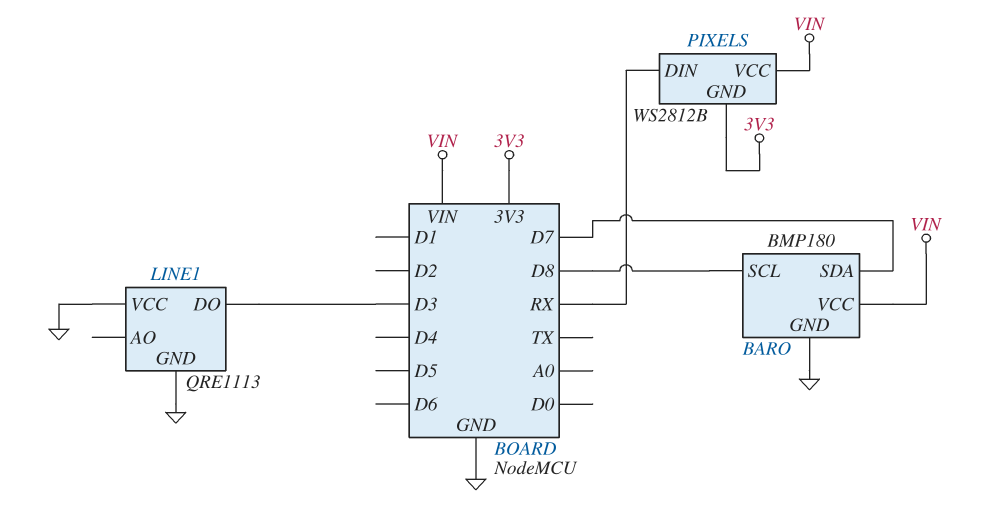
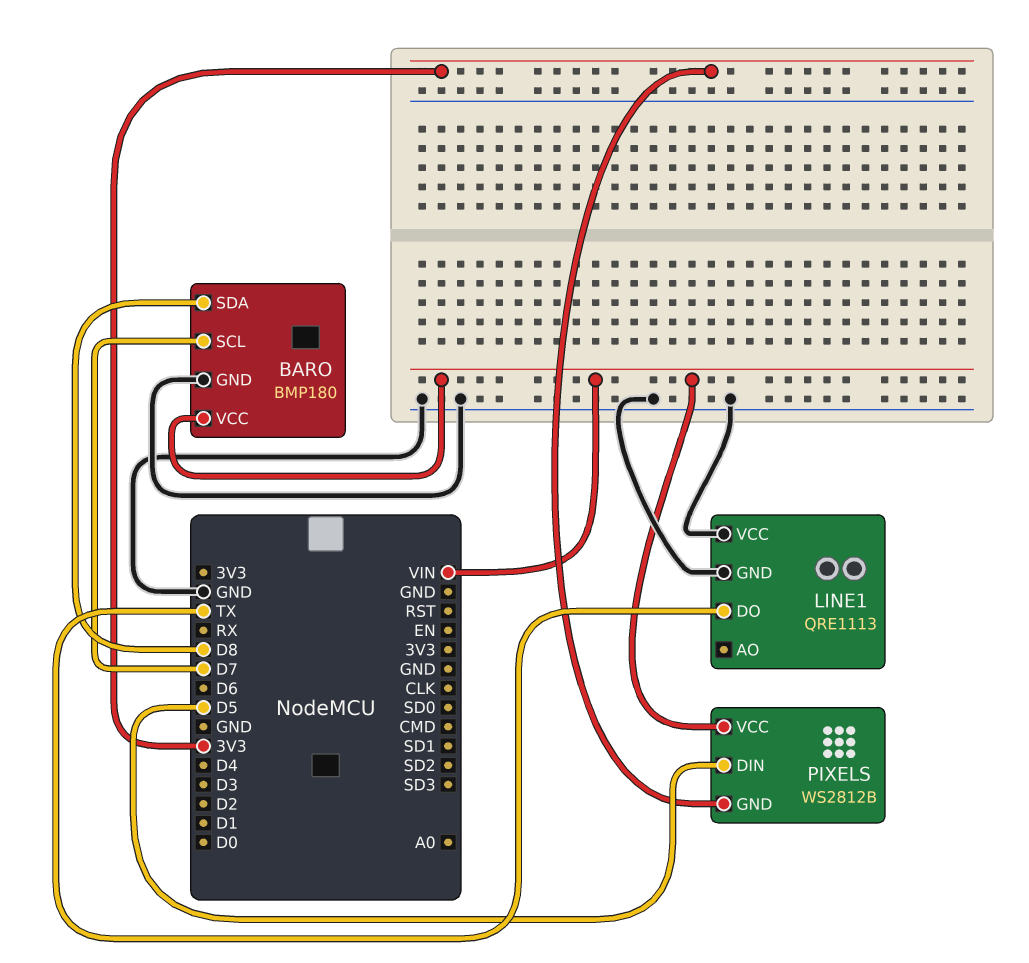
BARO pin SCL: D8 -> D7
BARO pin SDA: D7 -> D8
LINE1 pin DO: D3 -> TX
PIXELS pin DIN: RX -> D5

